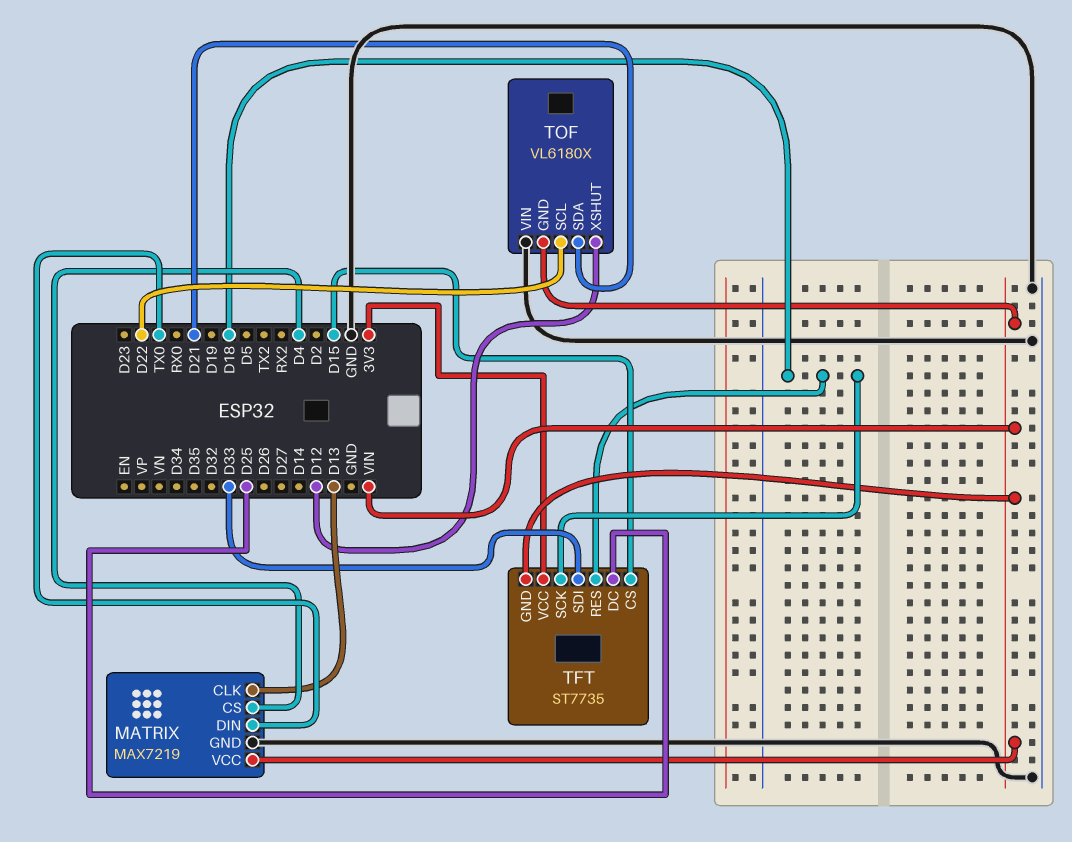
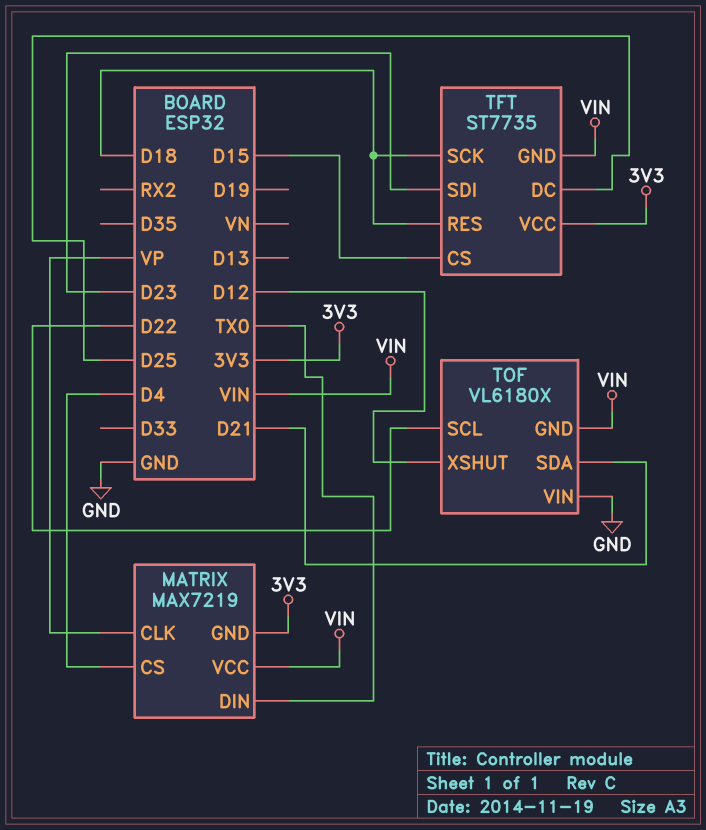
MATRIX pin CLK: D13 -> VP
MATRIX pin GND: GND -> 3V3
TFT pin SDI: D33 -> D23

